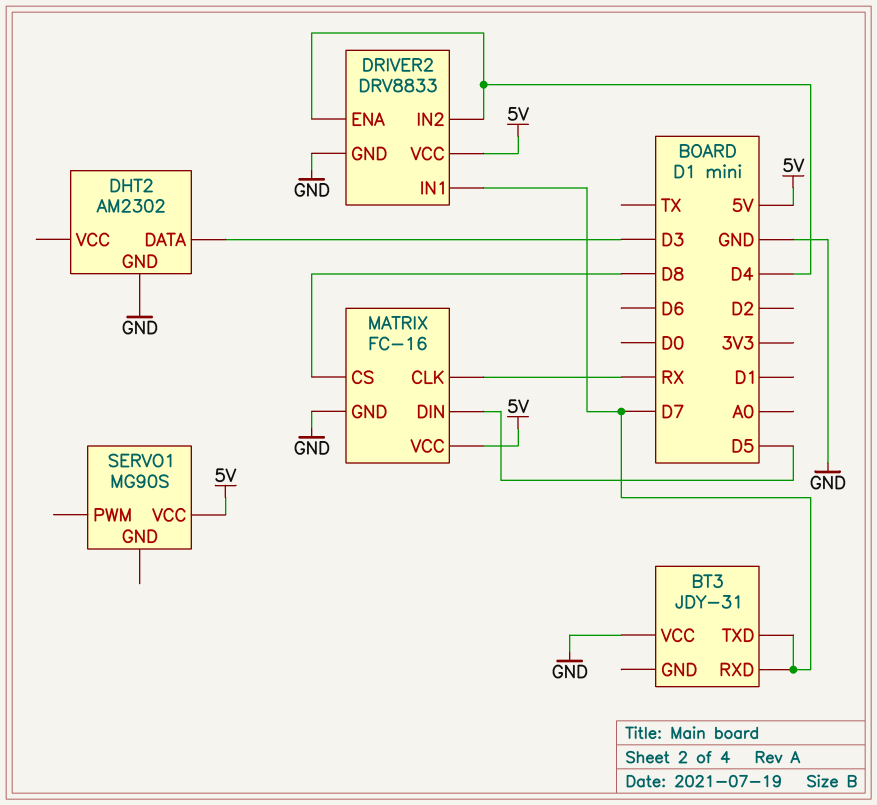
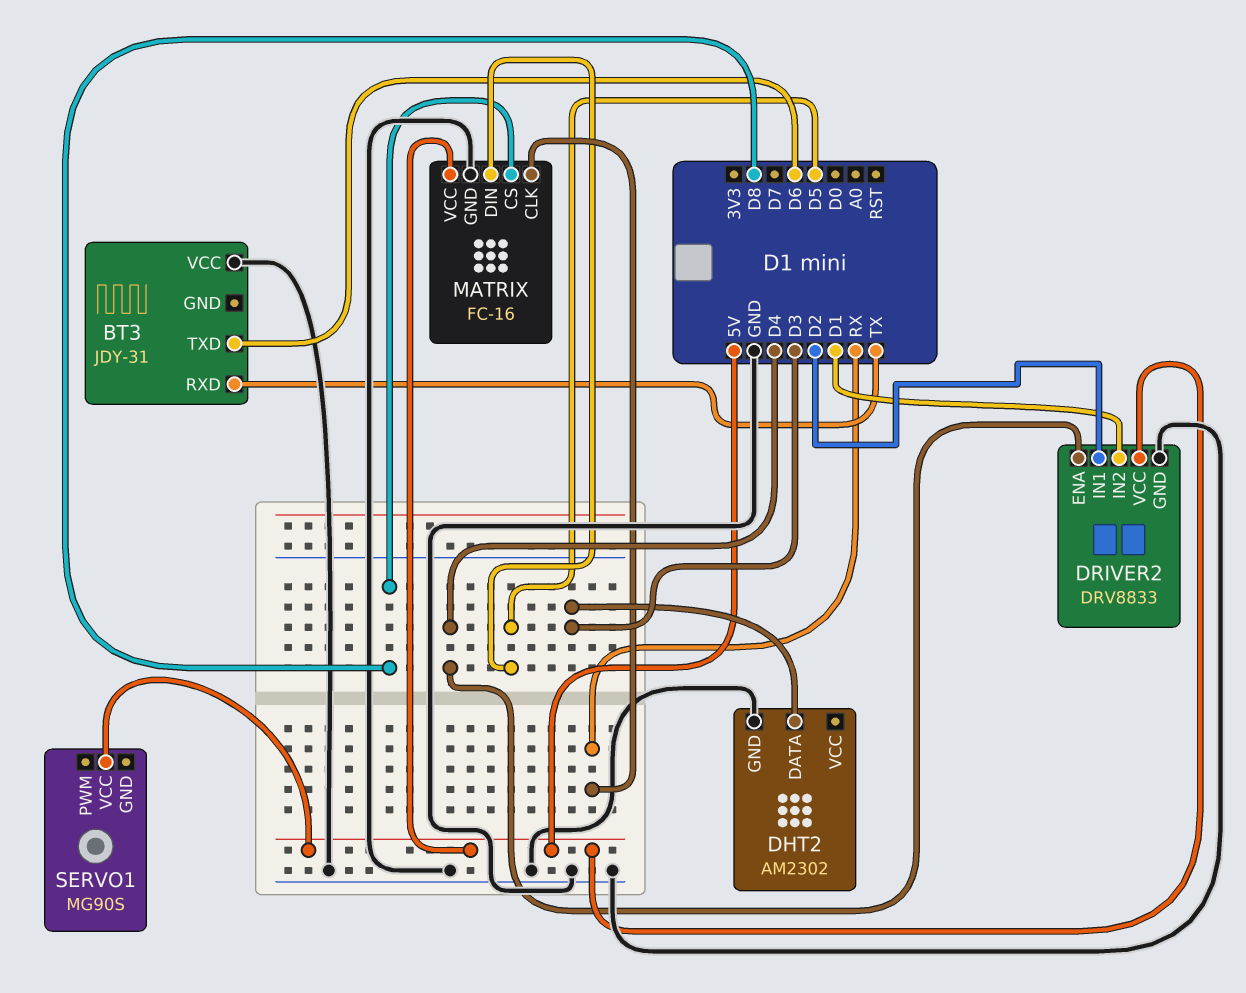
BT3 pin RXD: D7 -> TX
BT3 pin TXD: D7 -> D6
DRIVER2 pin IN1: D7 -> D2
DRIVER2 pin IN2: D4 -> D1

